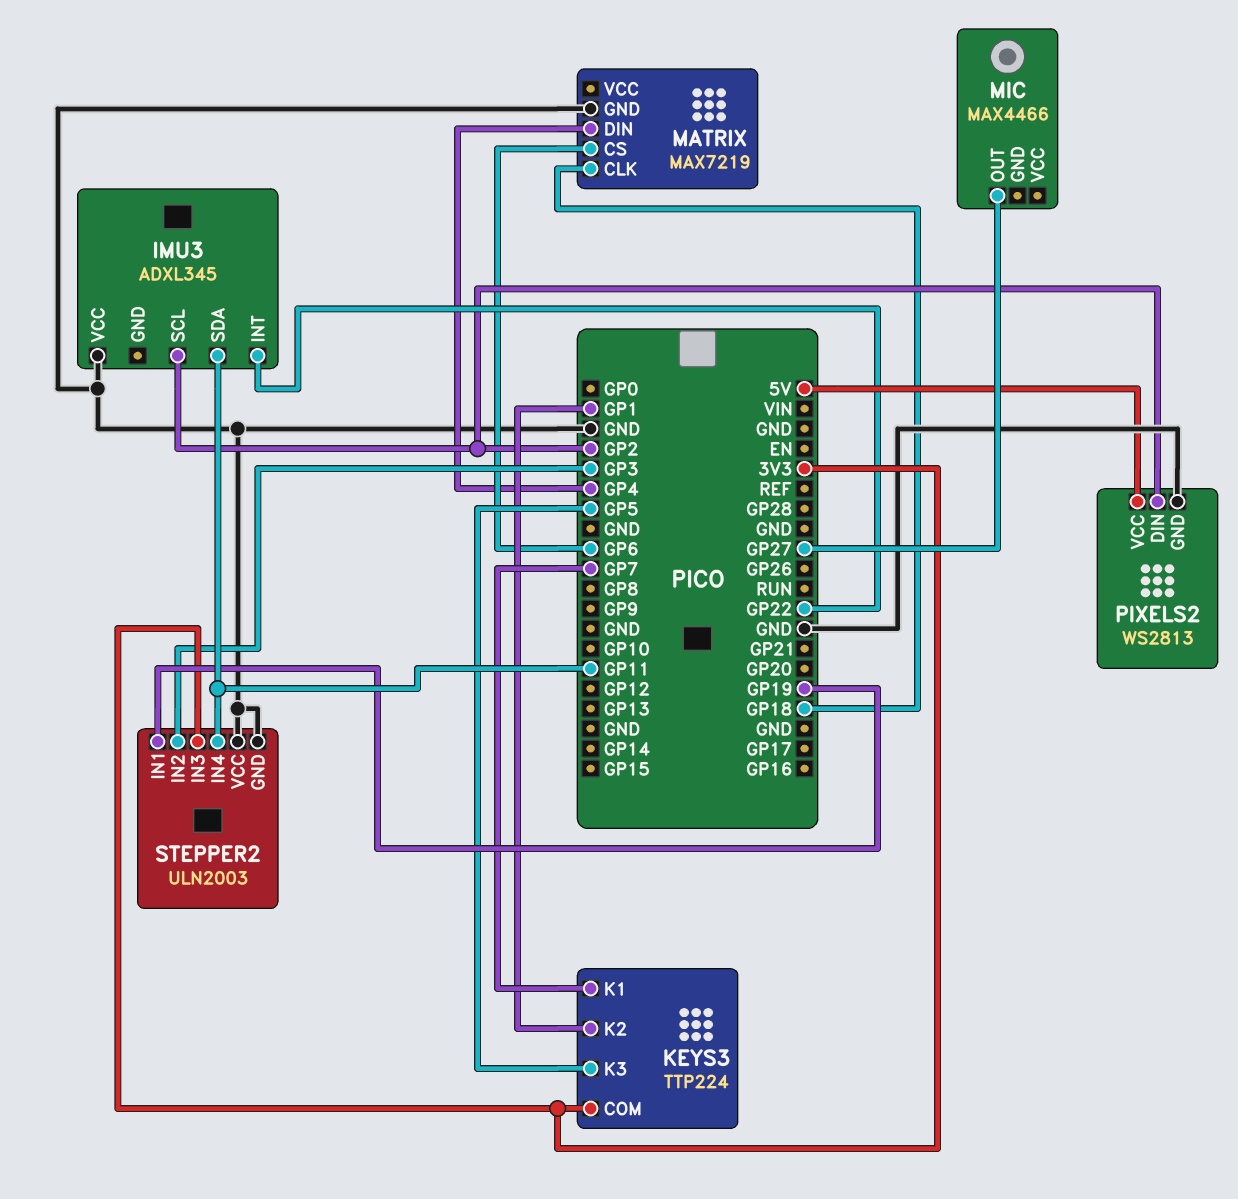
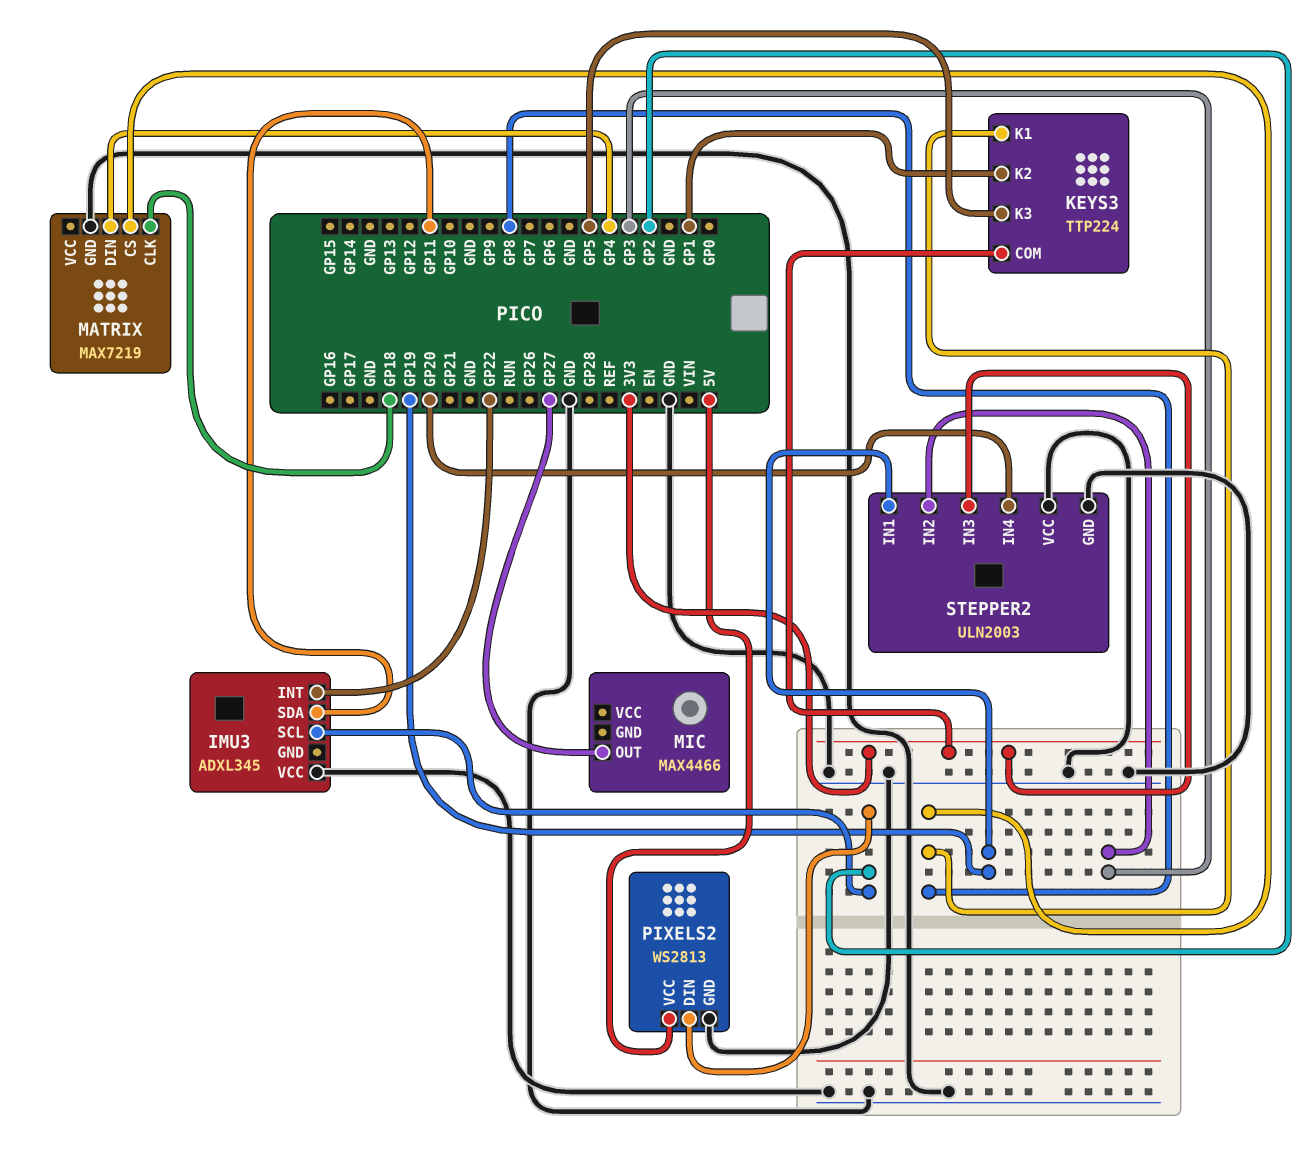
KEYS3 pin K1: GP7 -> GP8
MATRIX pin CS: GP6 -> GP8
STEPPER2 pin IN4: GP11 -> GP20

